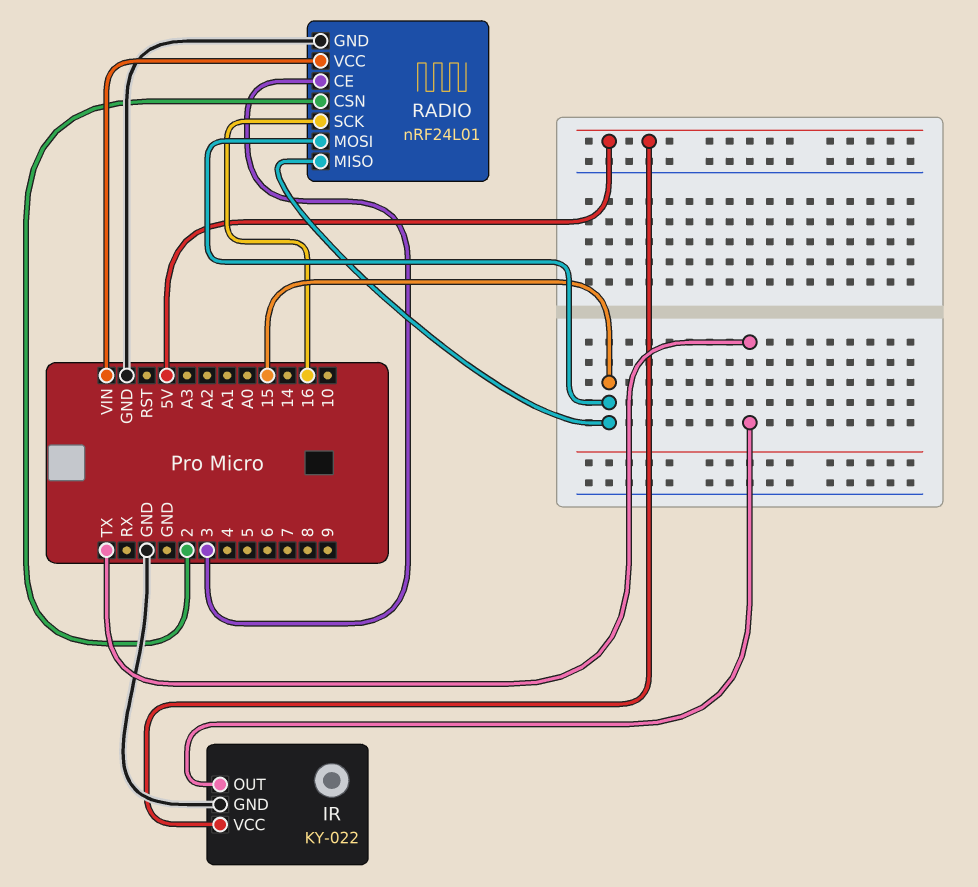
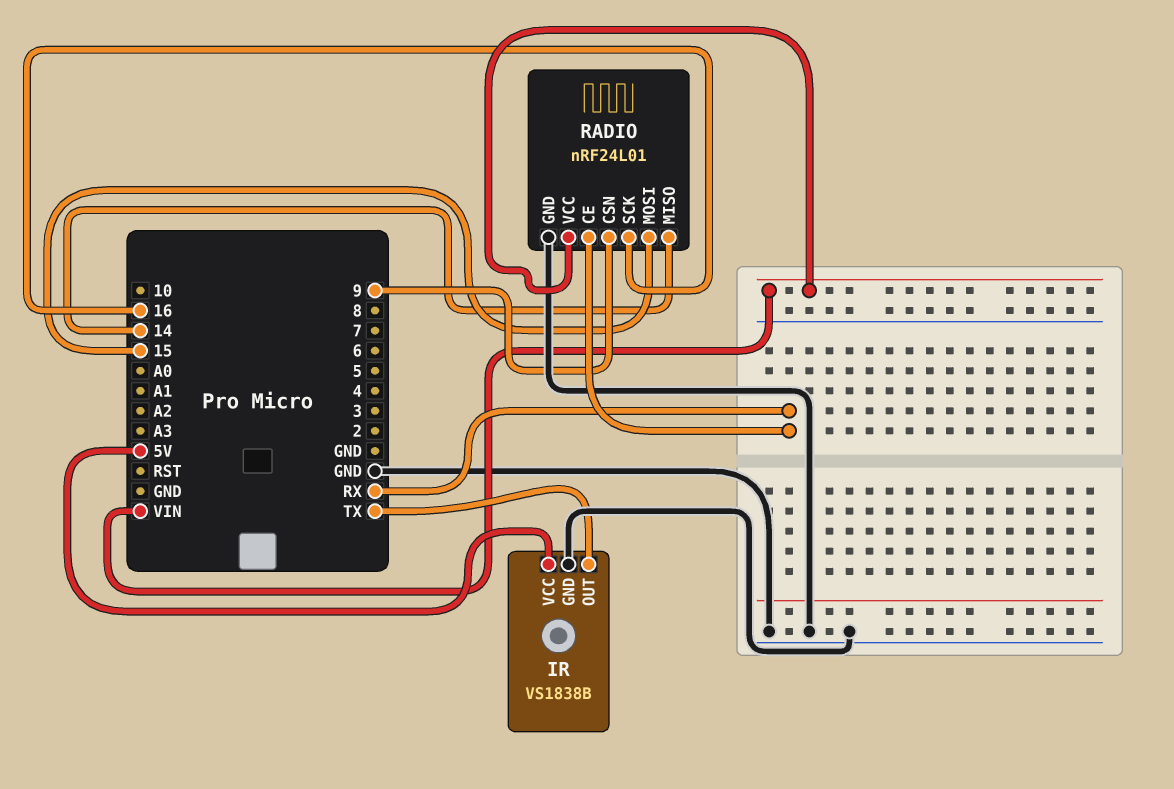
IR: KY-022 -> VS1838B
RADIO pin CE: 3 -> RX
RADIO pin CSN: 2 -> 9
RADIO pin MISO: 15 -> 14

